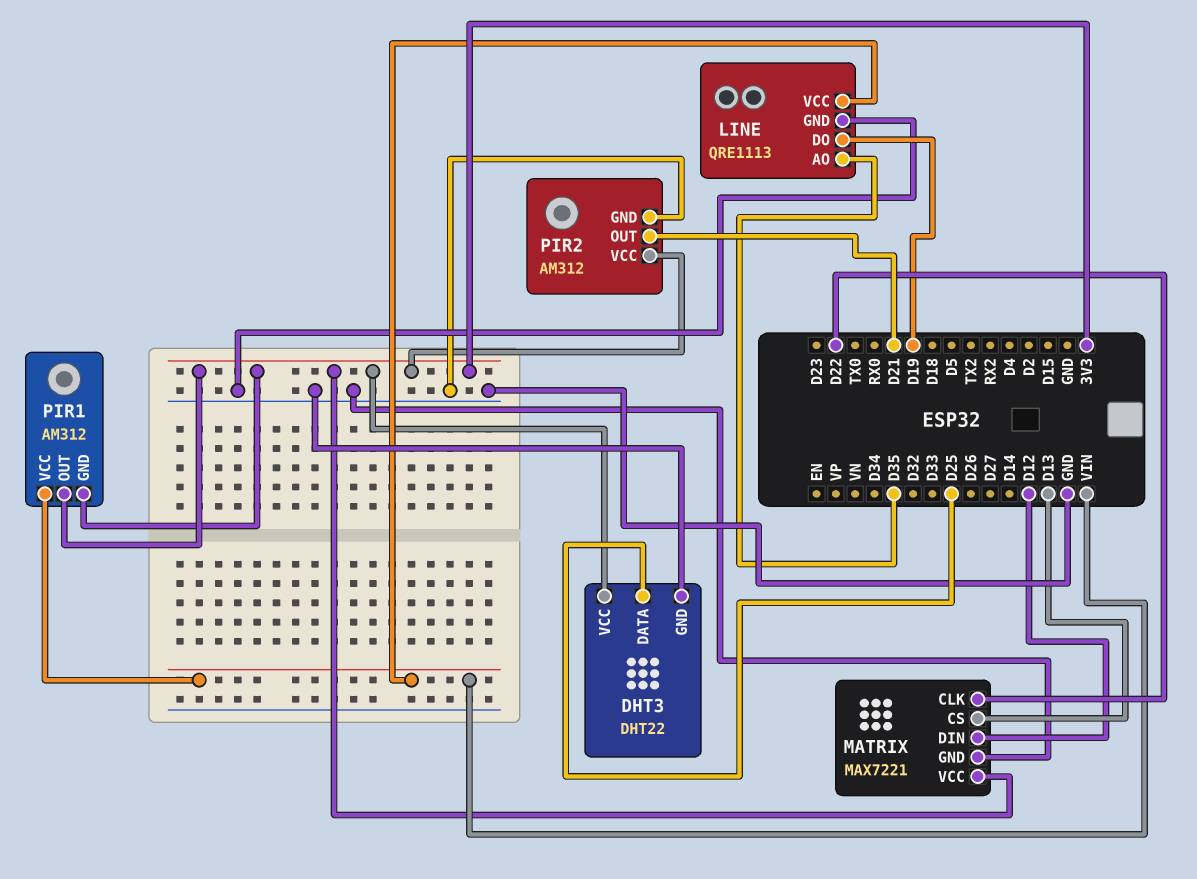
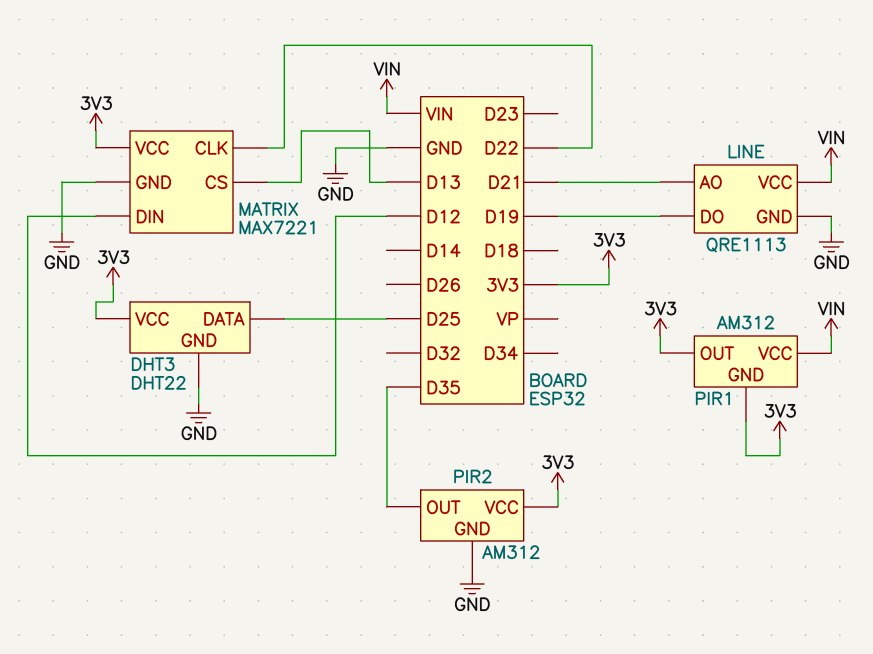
LINE pin AO: D35 -> D21
PIR2 pin OUT: D21 -> D35

